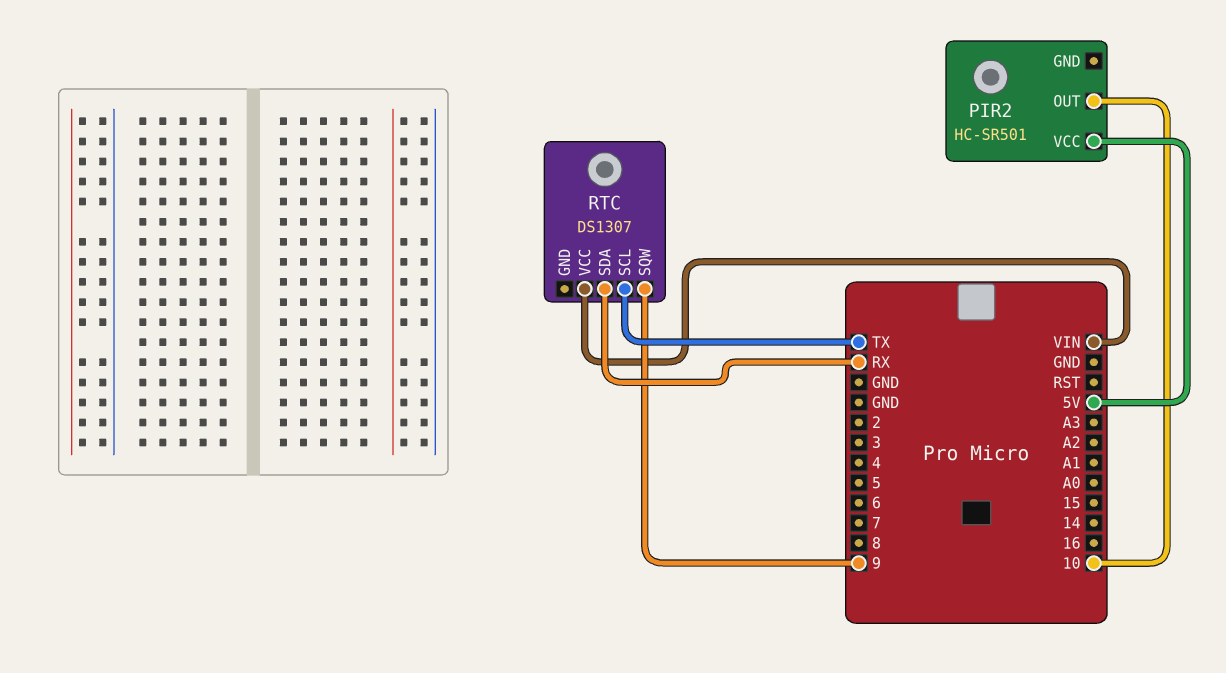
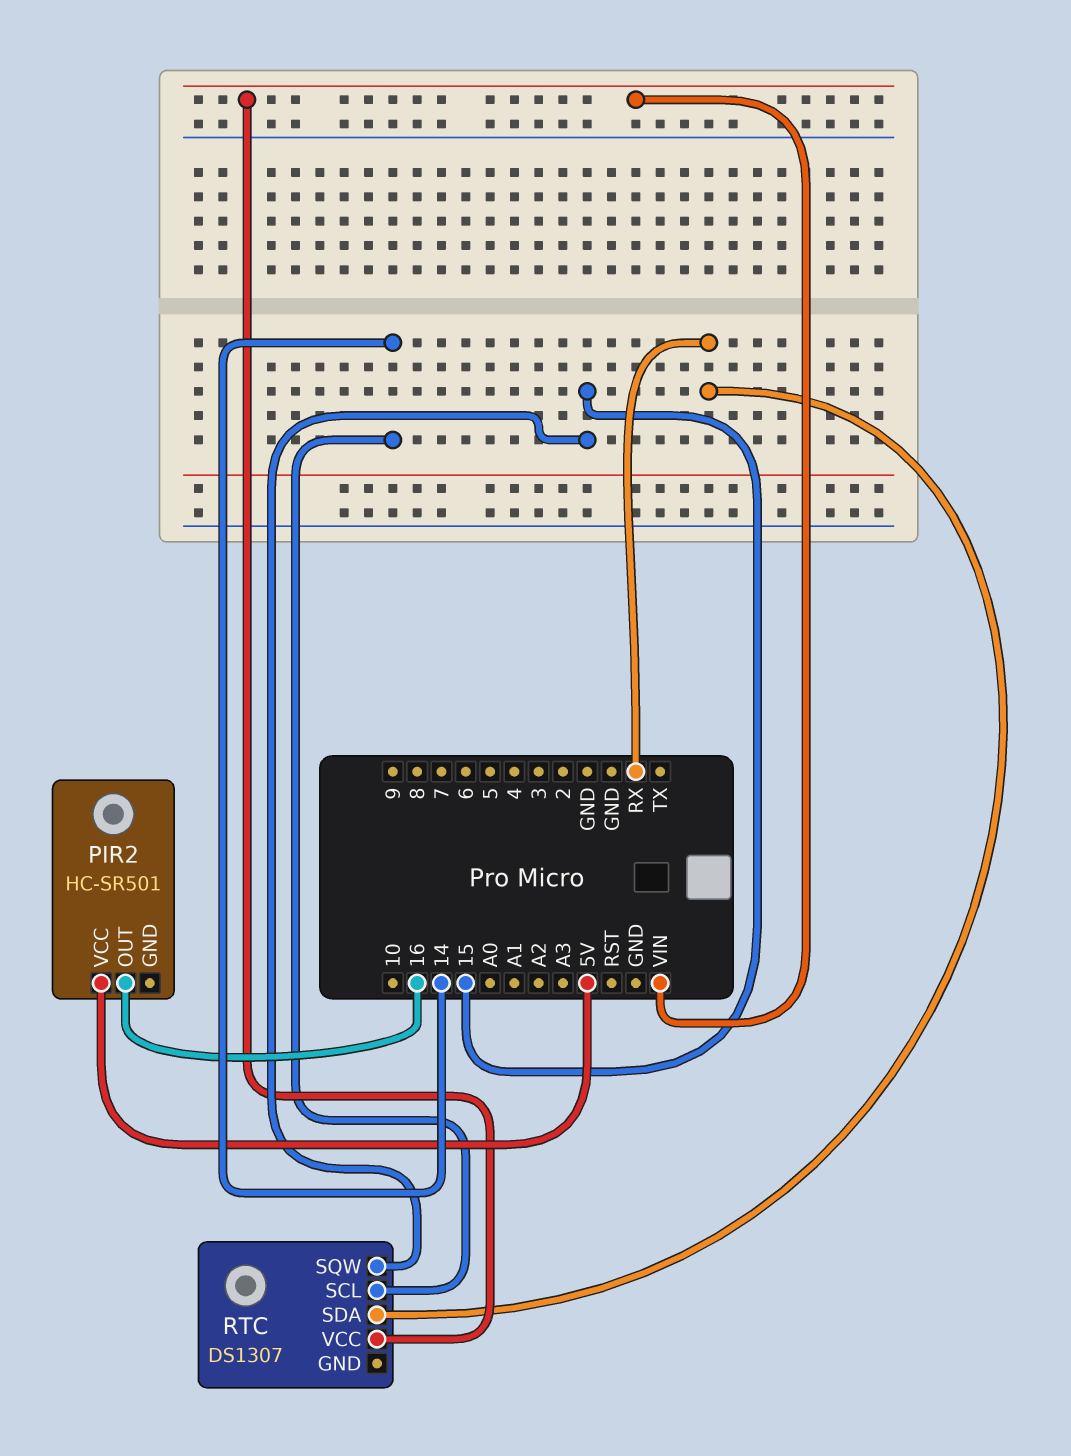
PIR2 pin OUT: 10 -> 16
RTC pin SCL: TX -> 14
RTC pin SQW: 9 -> 15

